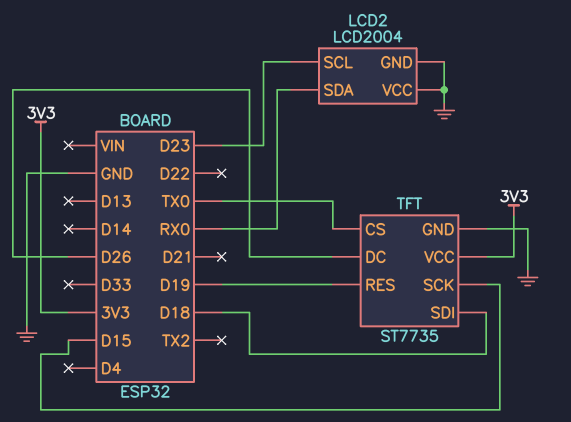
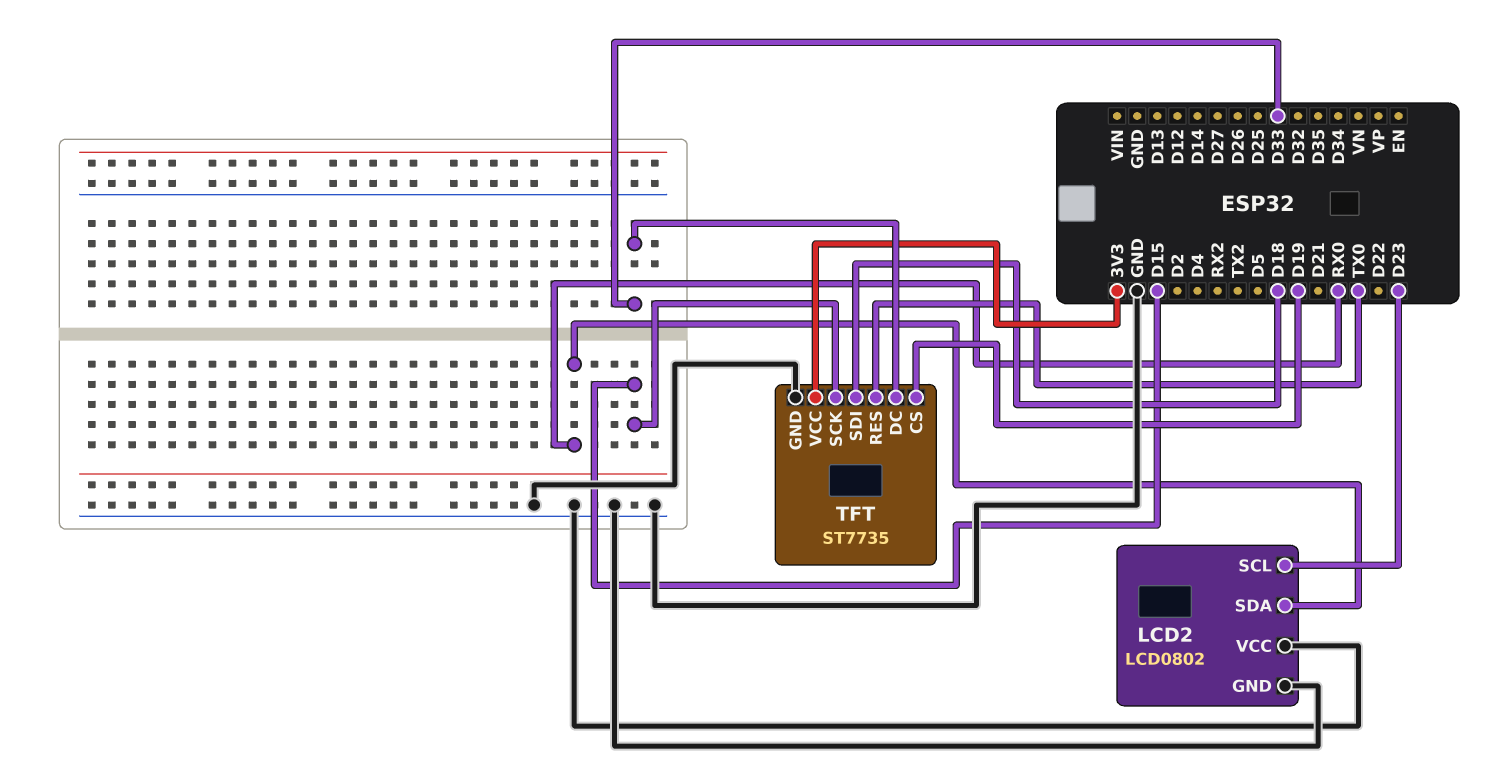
LCD2: LCD2004 -> LCD0802
TFT pin CS: TX0 -> D19
TFT pin DC: D26 -> D33
TFT pin RES: D19 -> TX0

